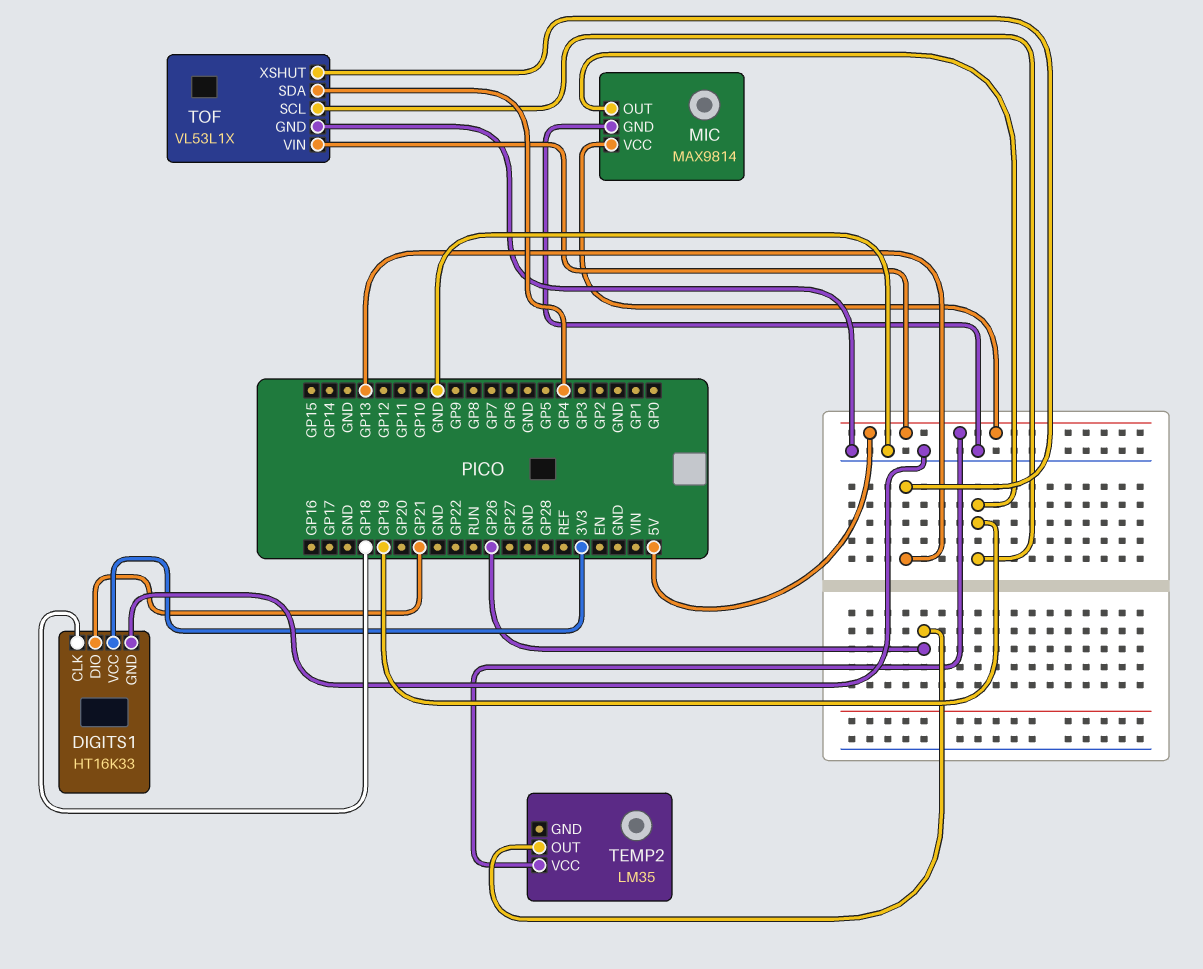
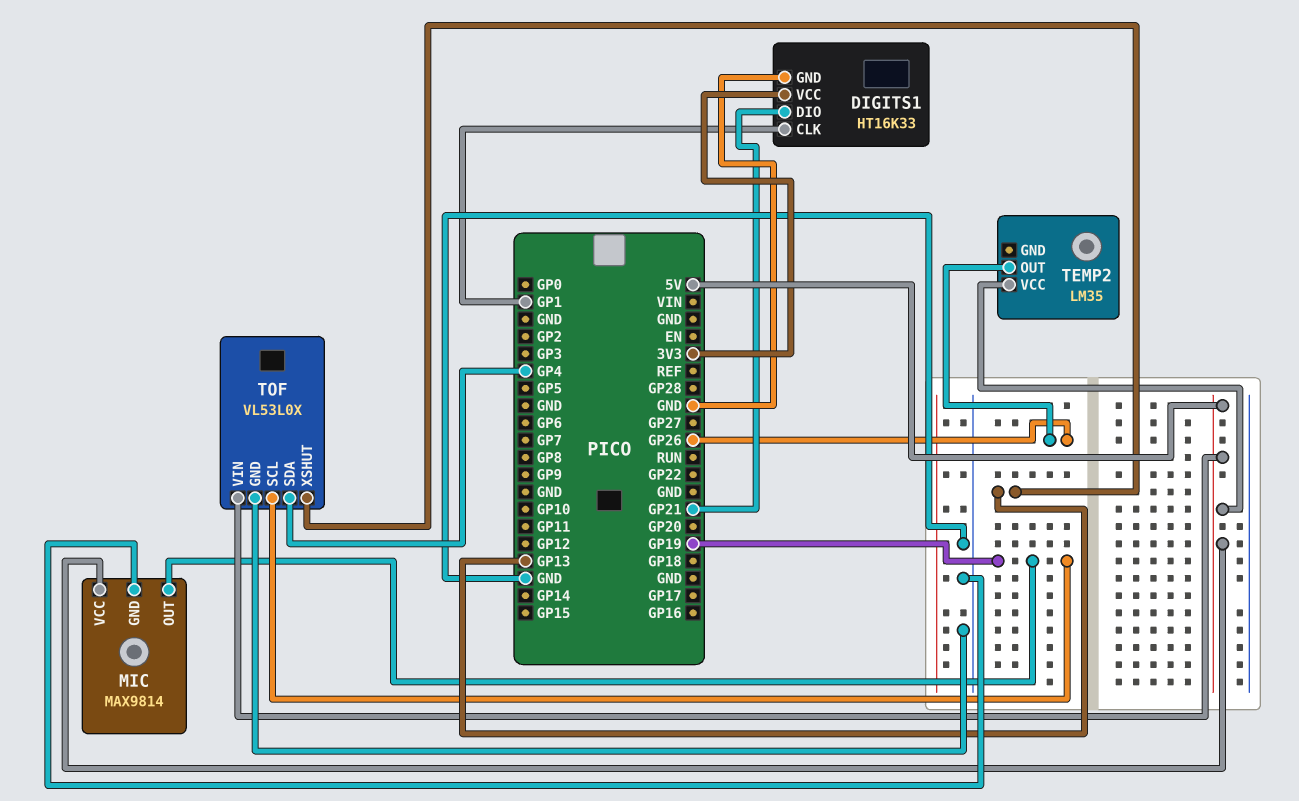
DIGITS1 pin CLK: GP18 -> GP1
TOF: VL53L1X -> VL53L0X

